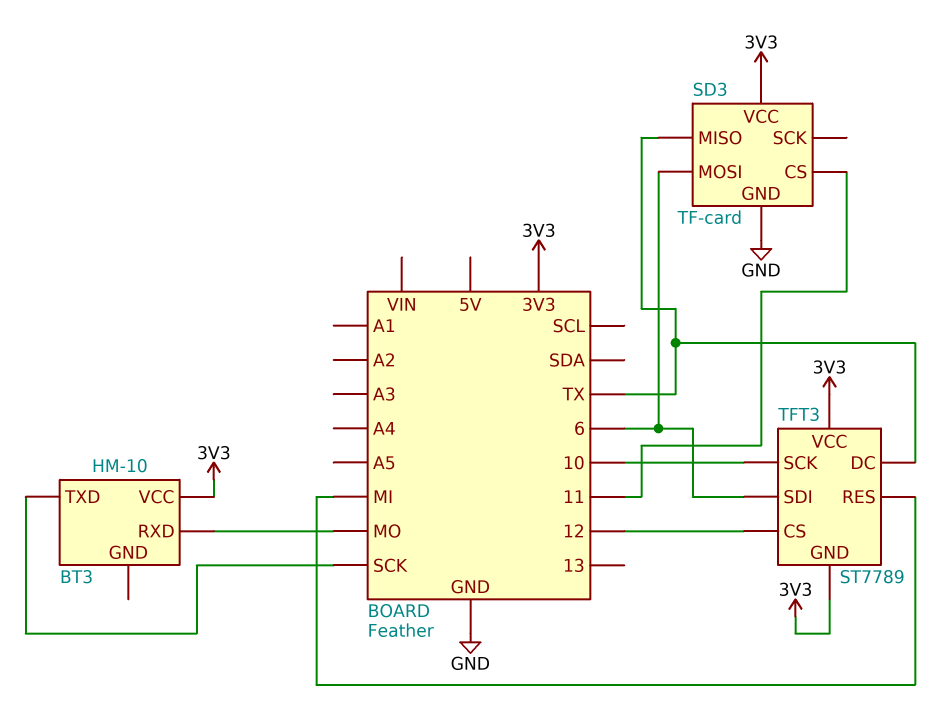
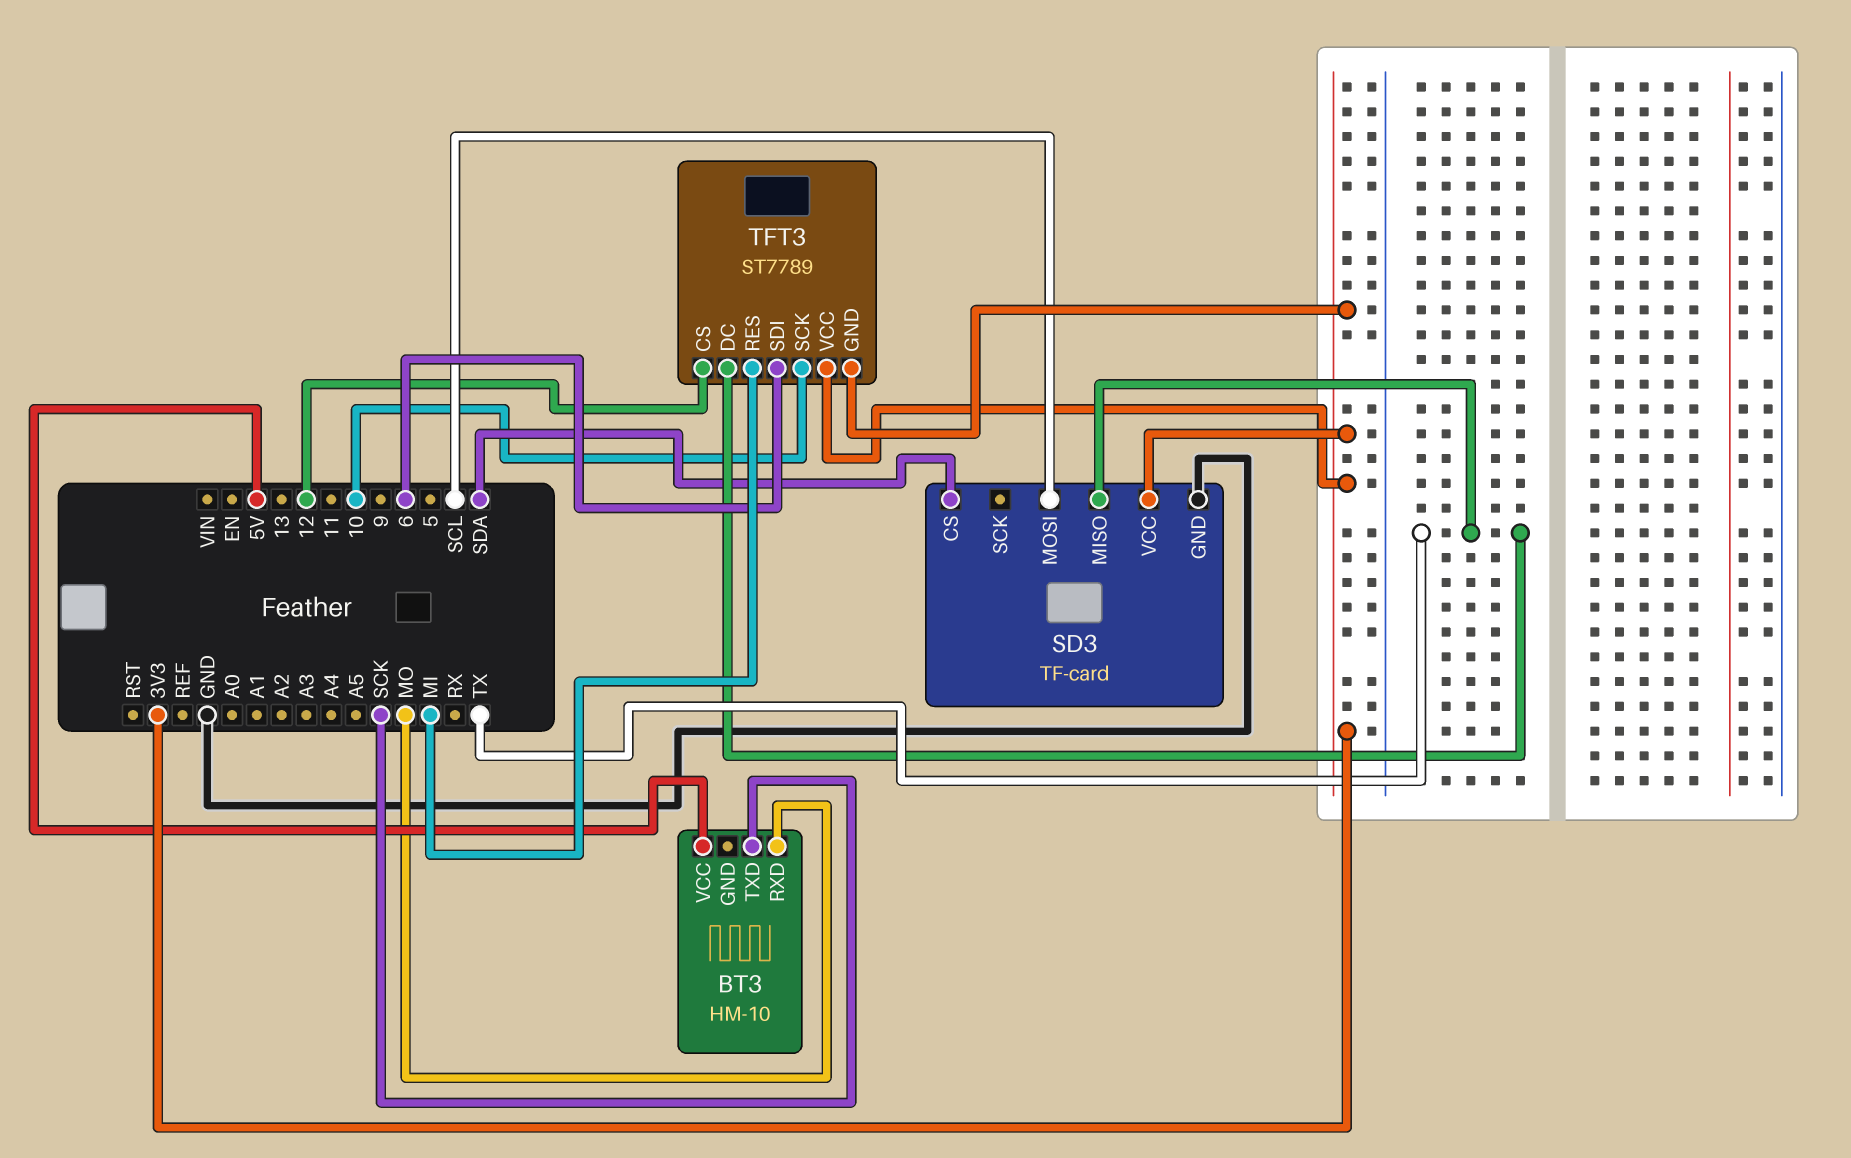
BT3 pin VCC: 3V3 -> 5V
SD3 pin CS: 11 -> SDA
SD3 pin MOSI: 6 -> SCL

